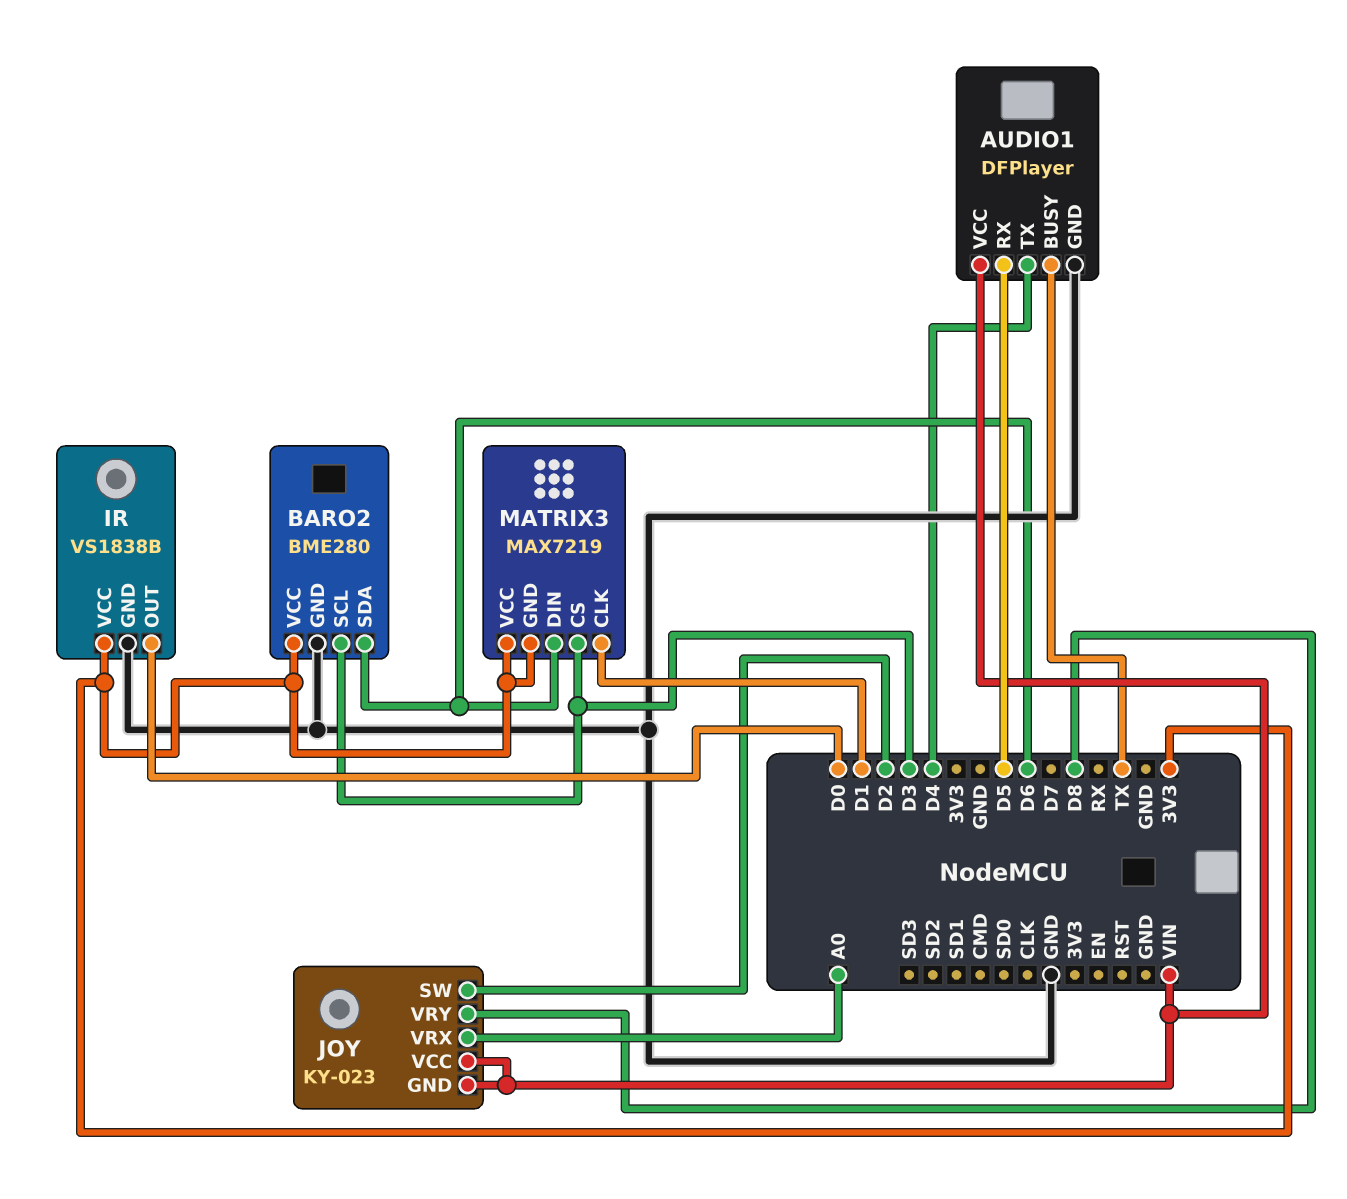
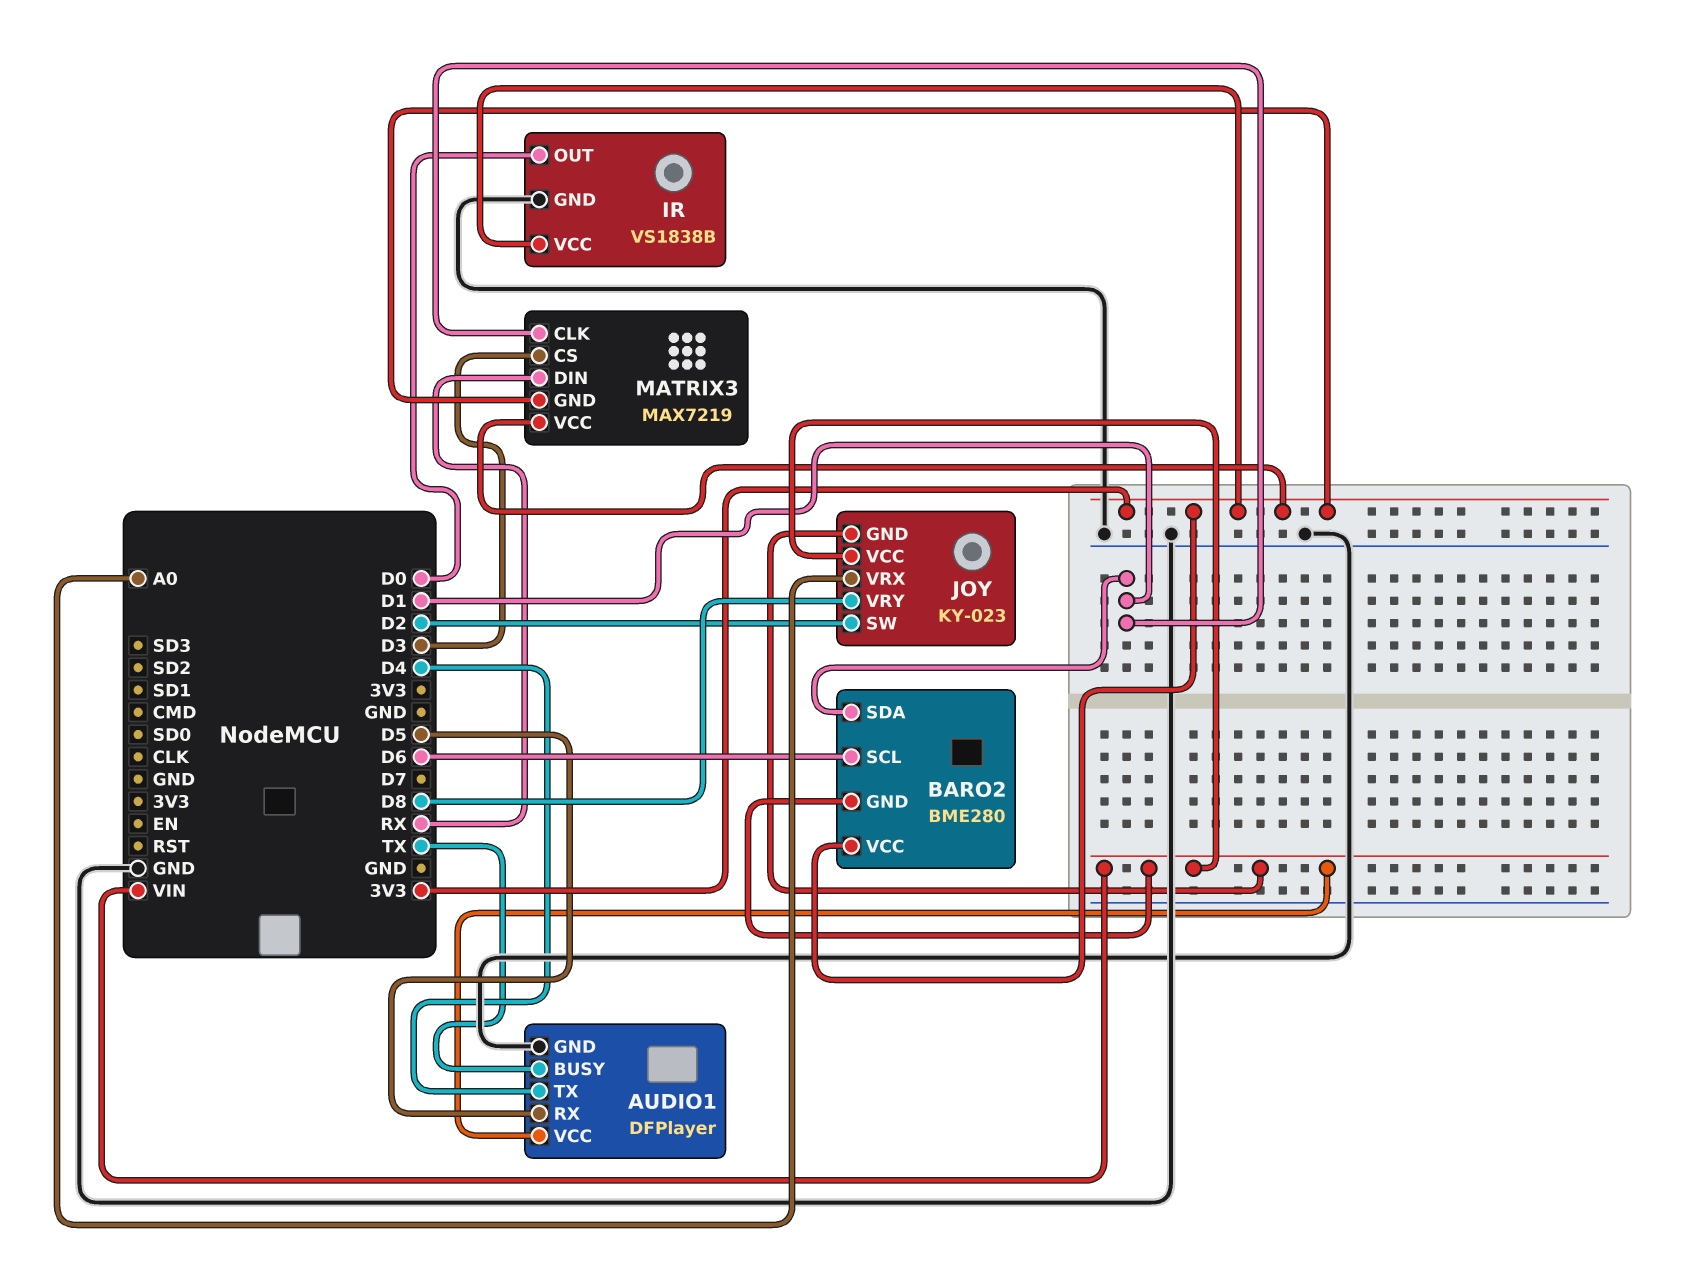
BARO2 pin GND: GND -> VIN
BARO2 pin SCL: D3 -> D6
BARO2 pin SDA: D6 -> D1
MATRIX3 pin DIN: D6 -> RX

